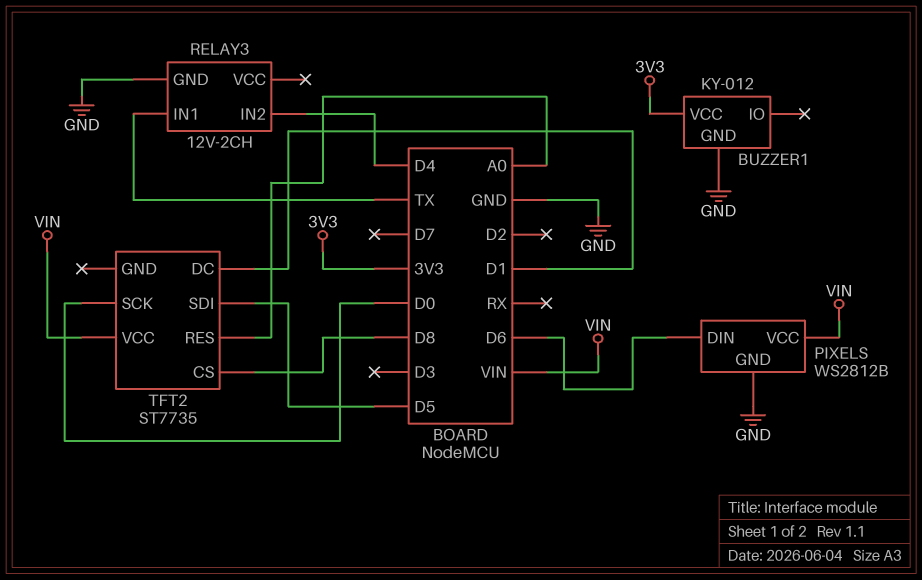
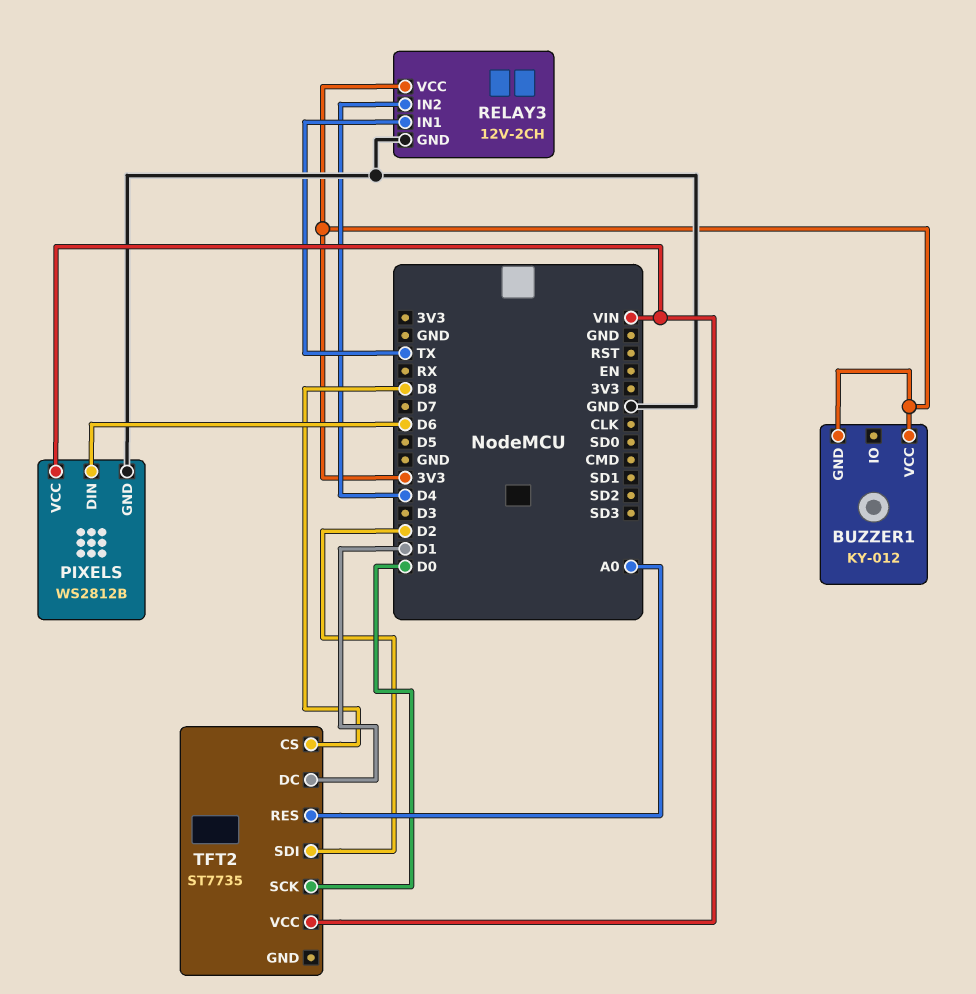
BUZZER1 pin GND: GND -> 3V3
RELAY3 pin VCC: none -> 3V3
TFT2 pin SDI: D5 -> D2

